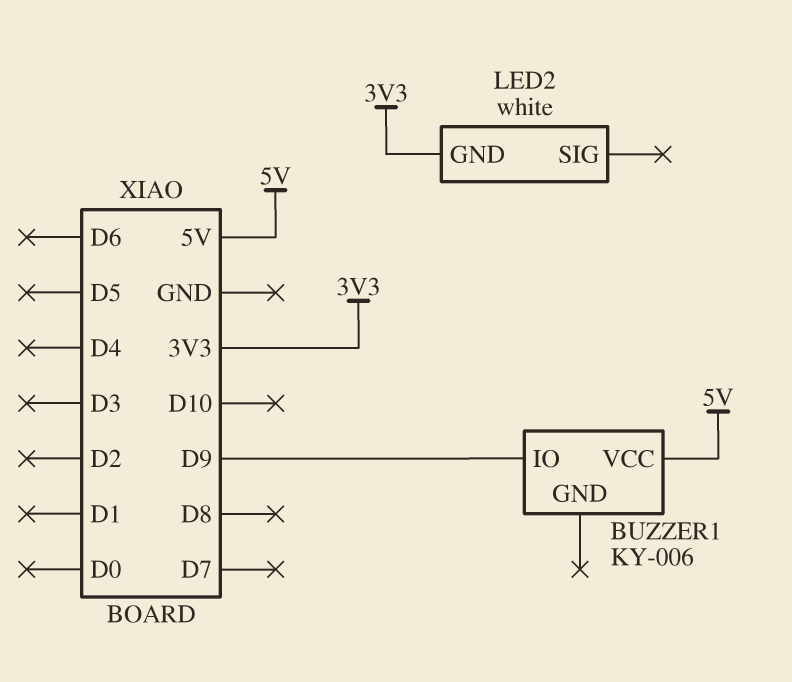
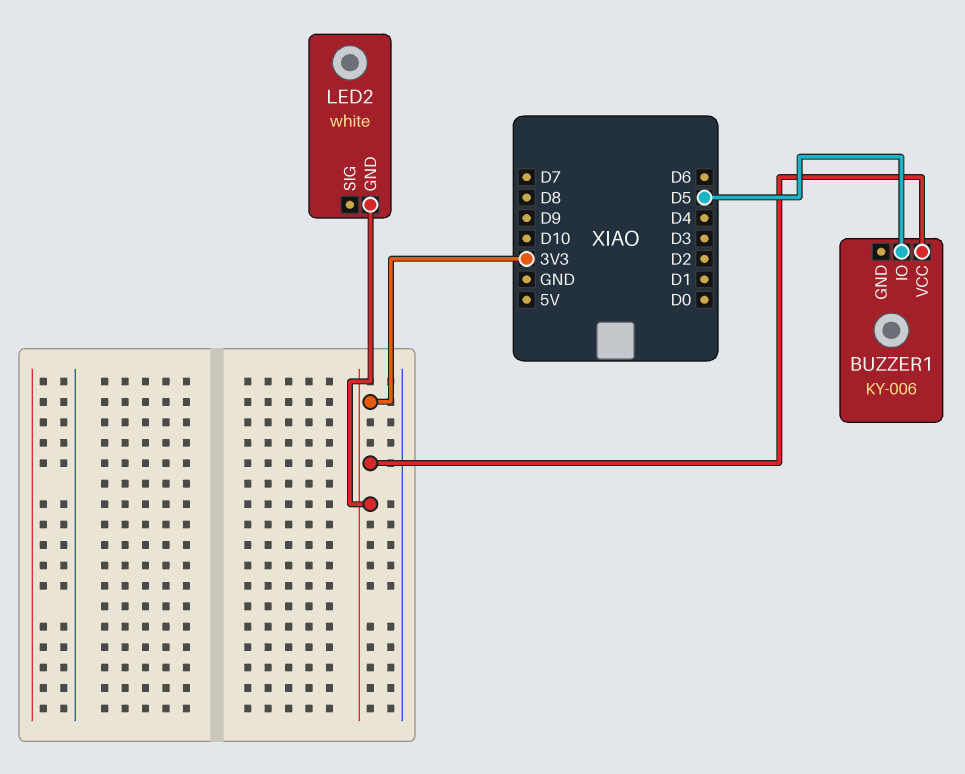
BUZZER1 pin IO: D9 -> D5
BUZZER1 pin VCC: 5V -> 3V3

